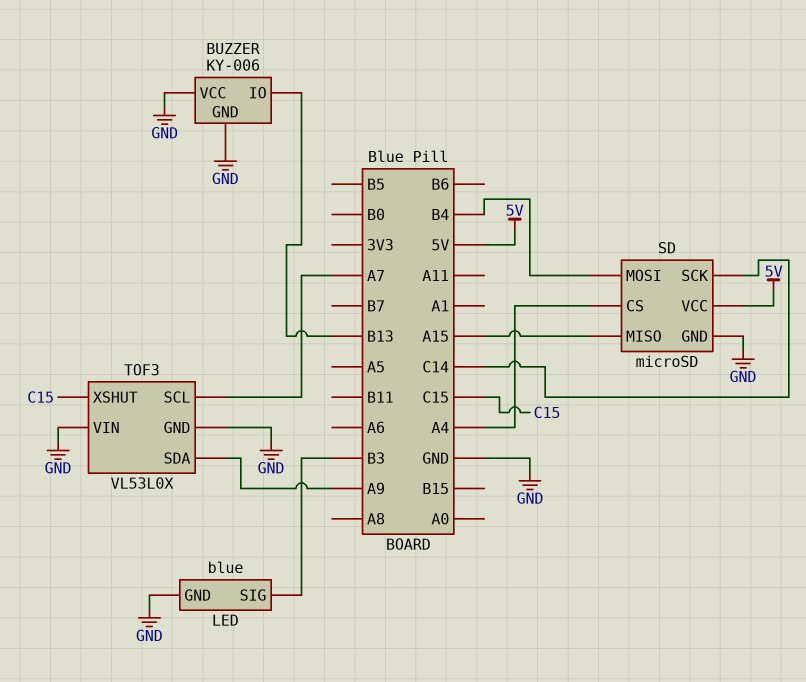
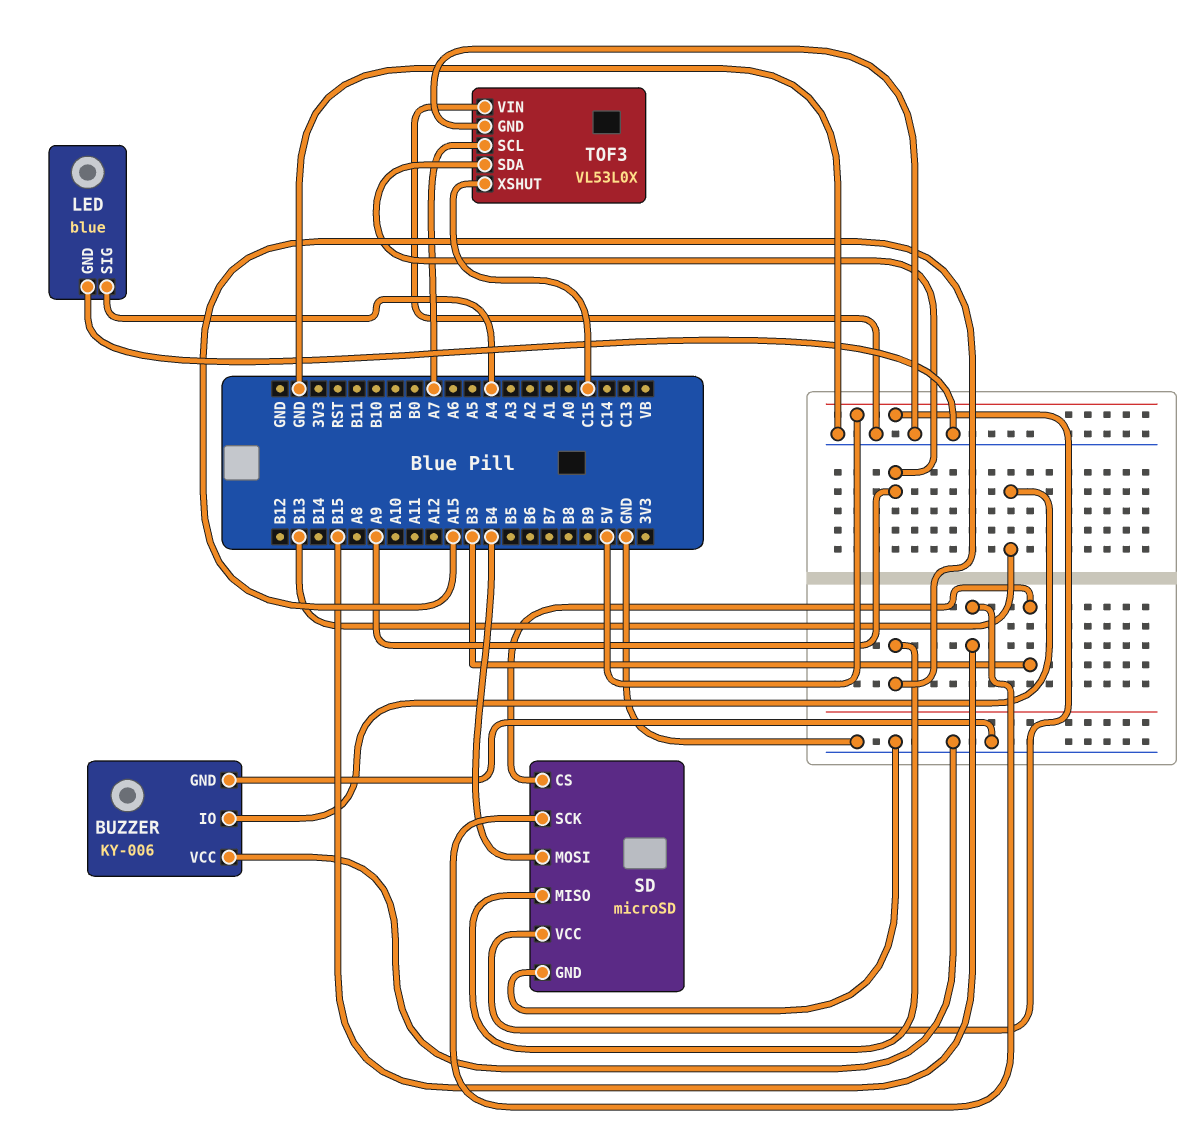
LED pin SIG: B3 -> A4
SD pin CS: A4 -> B3
SD pin SCK: C14 -> B15

